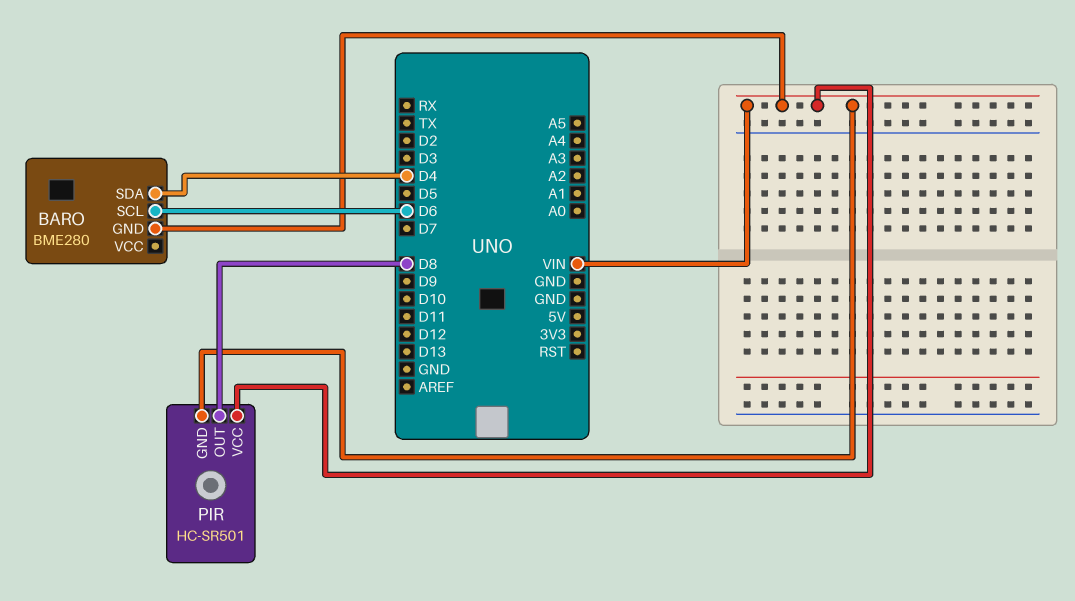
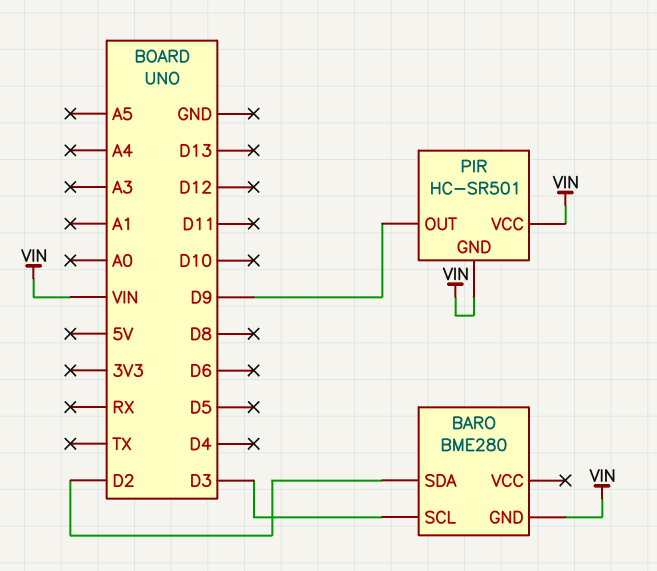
BARO pin SCL: D6 -> D3
BARO pin SDA: D4 -> D2
PIR pin OUT: D8 -> D9

